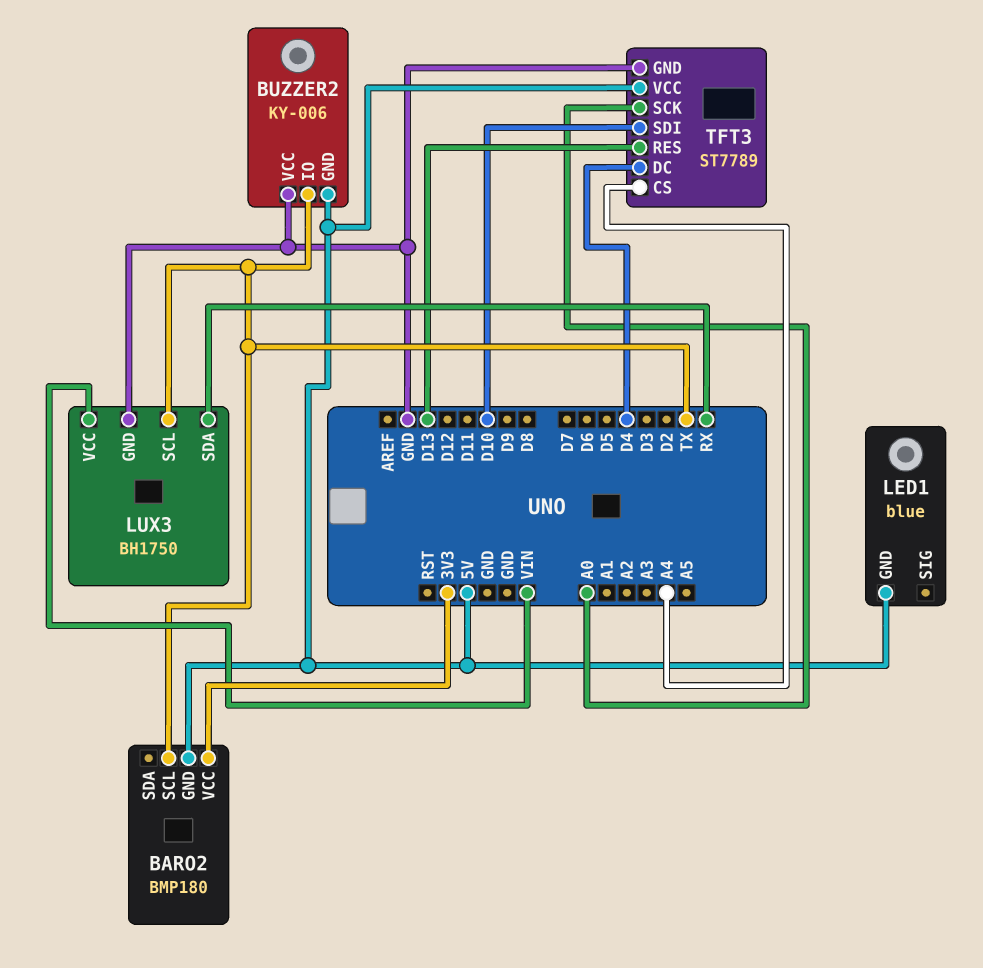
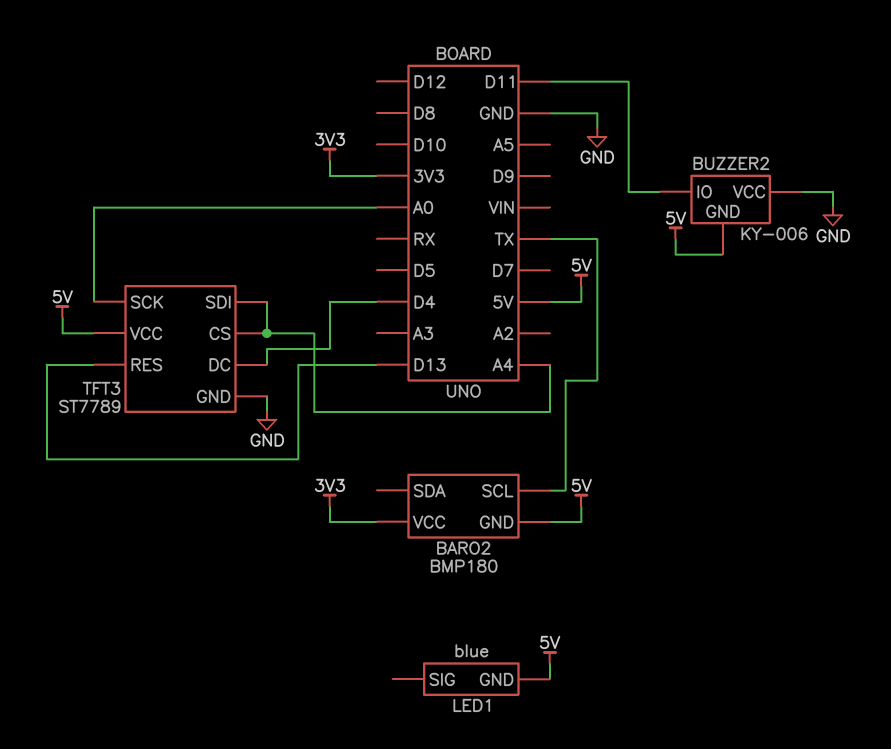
BUZZER2 pin IO: TX -> D11
LUX3: BH1750 -> none
LUX3 pin GND: GND -> none
LUX3 pin SCL: TX -> none
LUX3 pin SDA: RX -> none
LUX3 pin VCC: VIN -> none
TFT3 pin SDI: D10 -> A4

